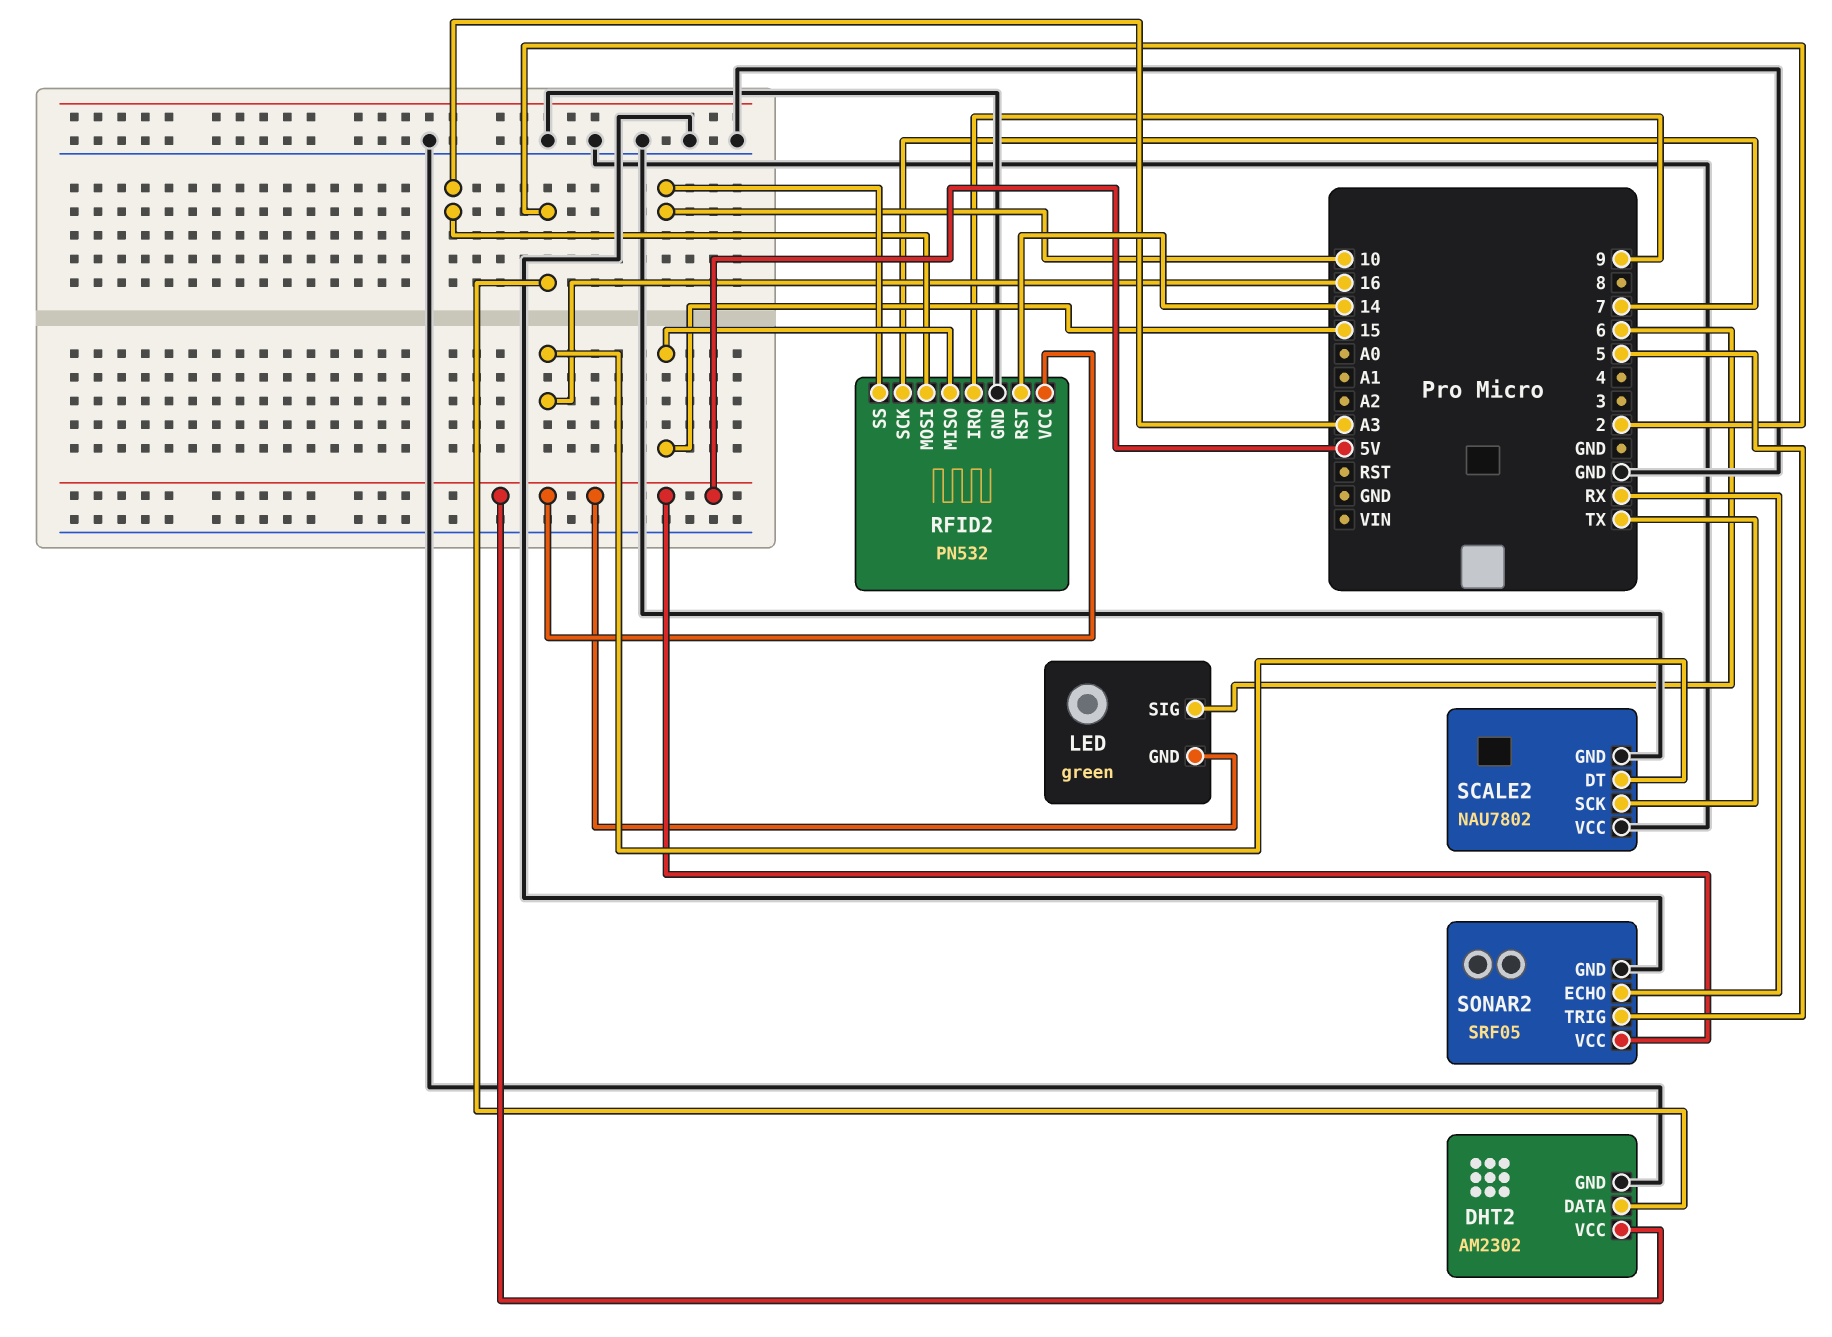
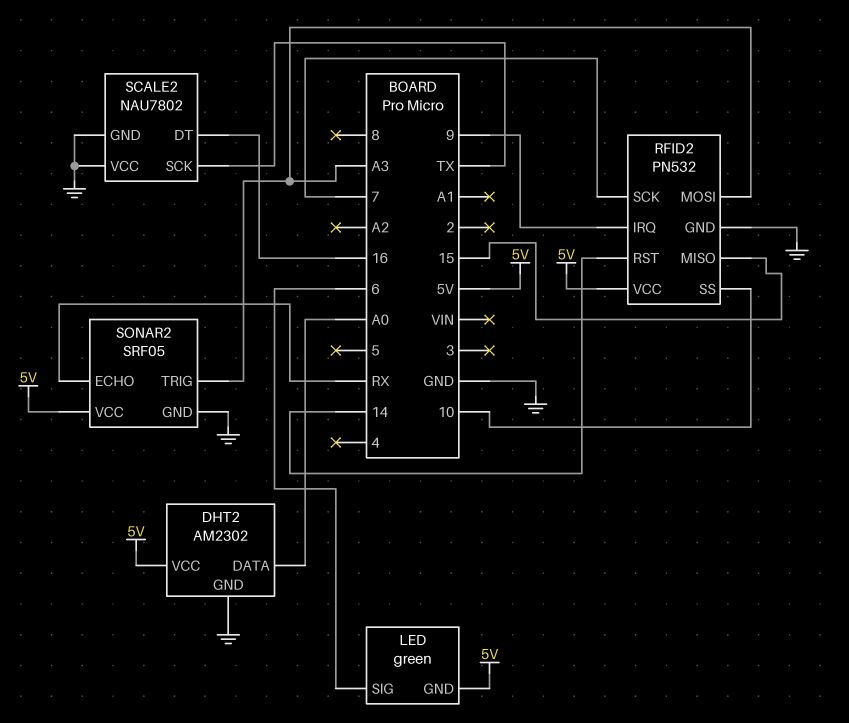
DHT2 pin DATA: 2 -> A0
SONAR2 pin TRIG: 5 -> A3

